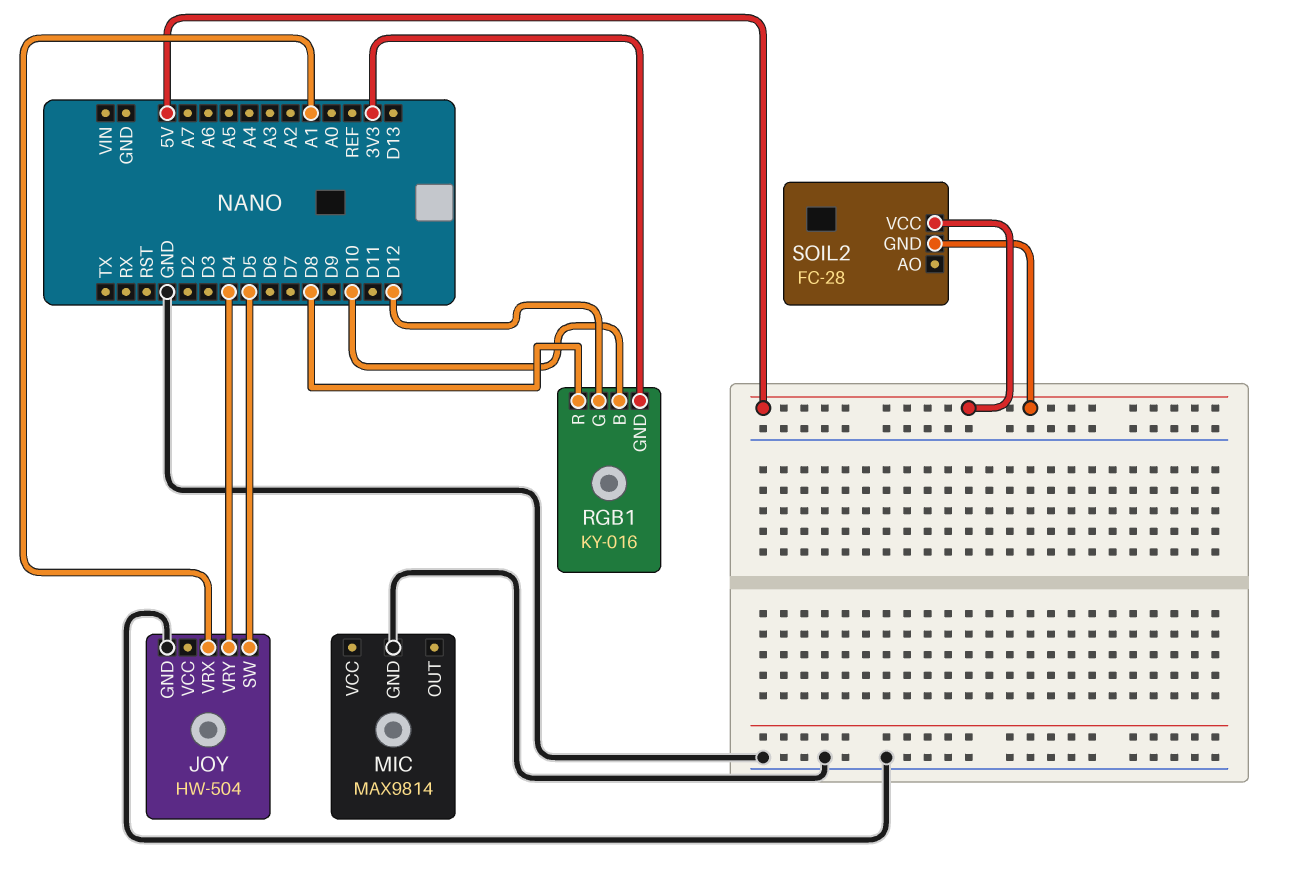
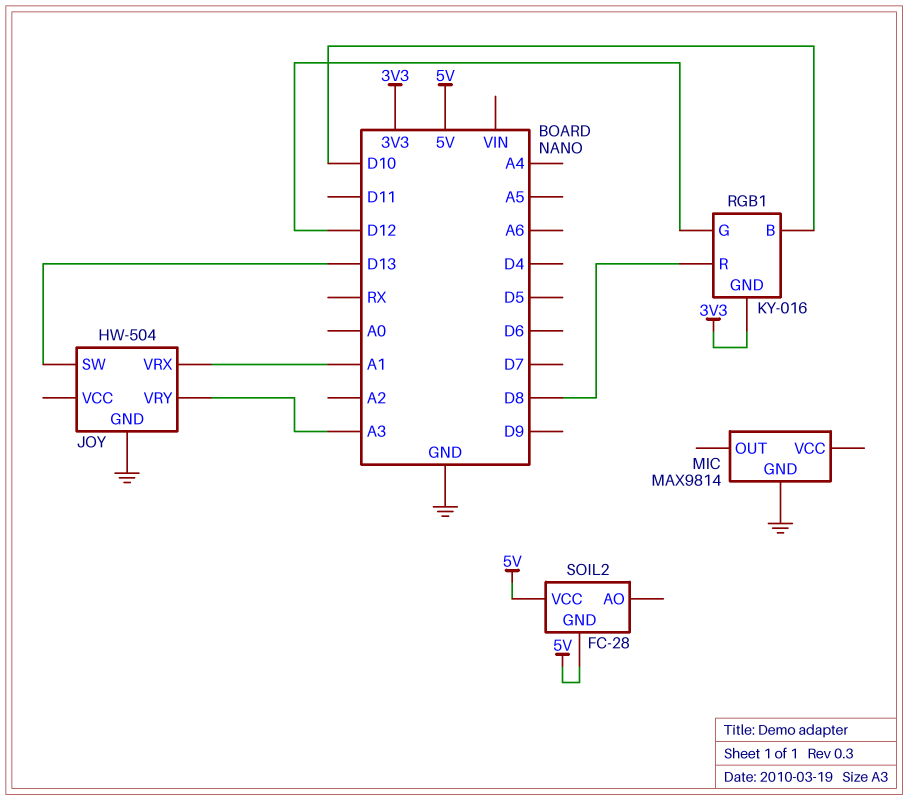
JOY pin SW: D5 -> D13
JOY pin VRY: D4 -> A3

